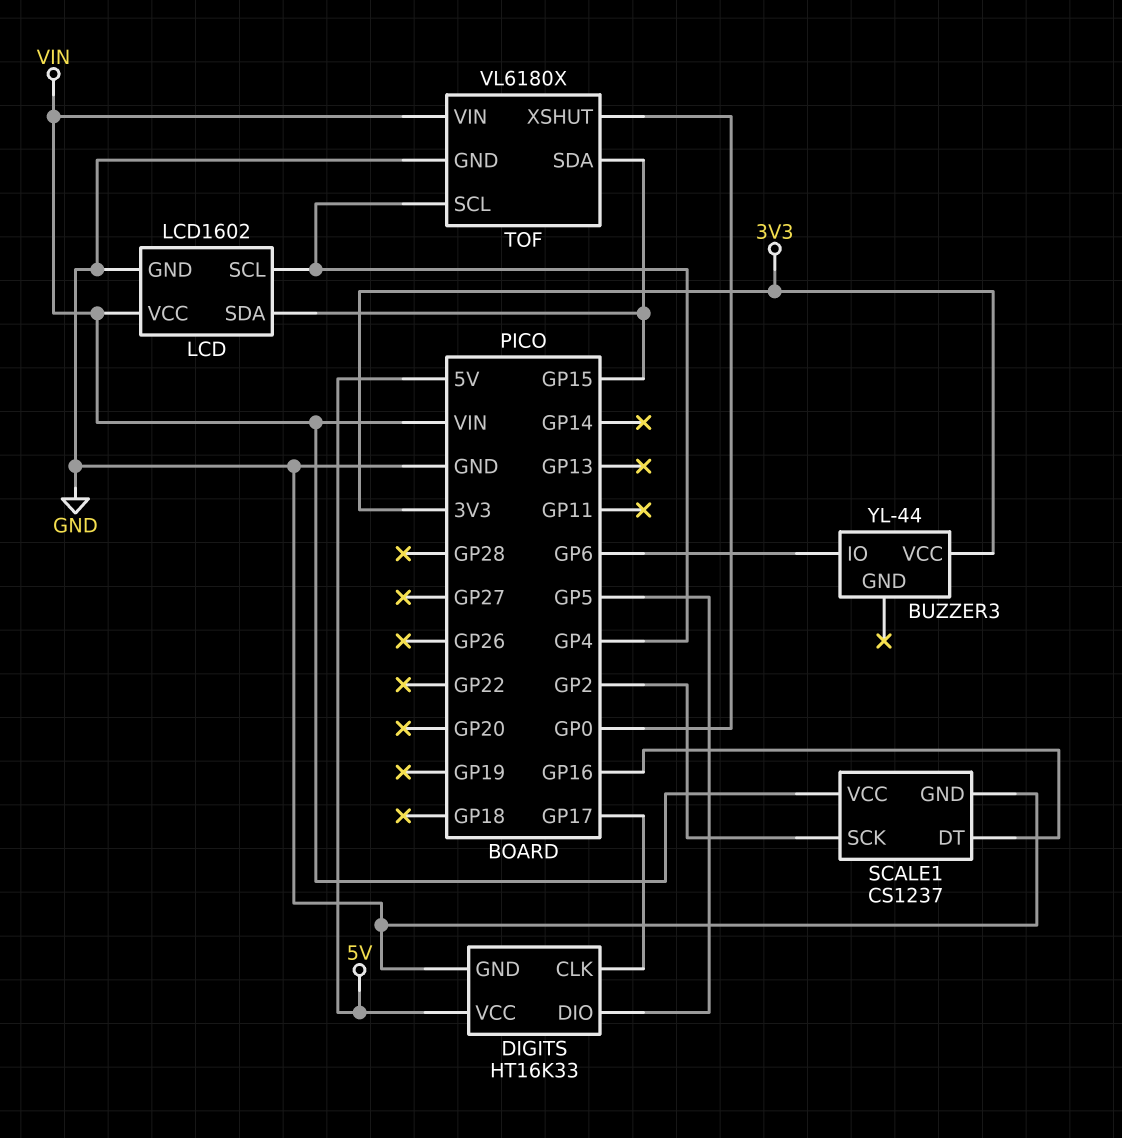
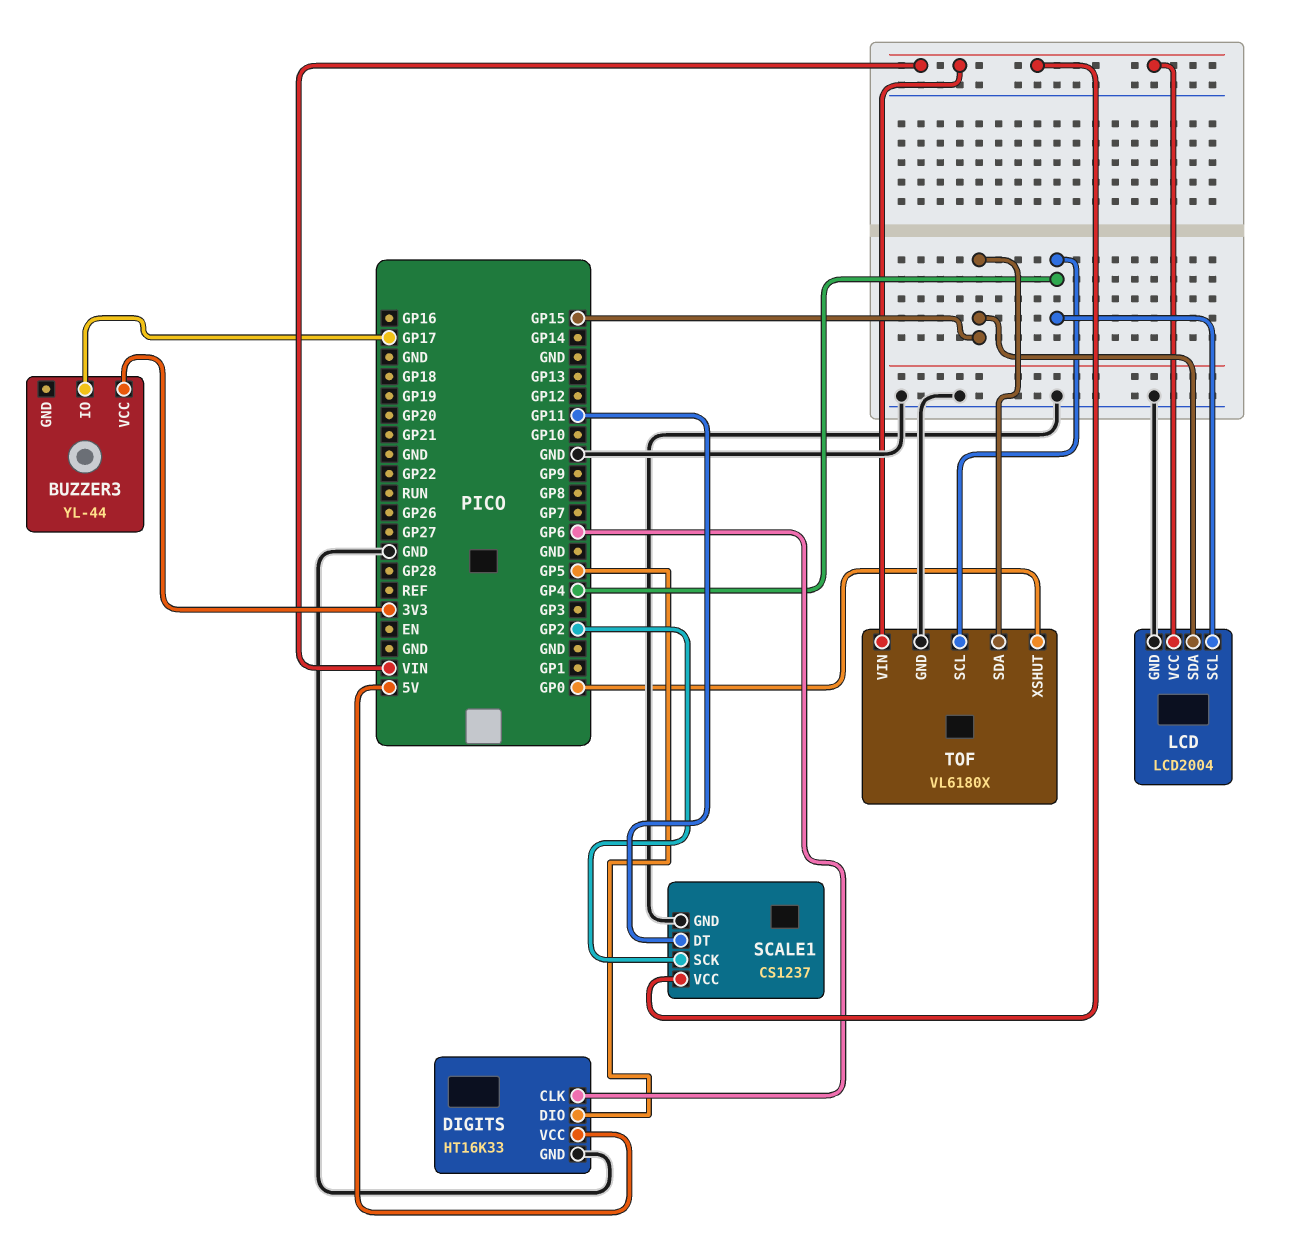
BUZZER3 pin IO: GP6 -> GP17
DIGITS pin CLK: GP17 -> GP6
LCD: LCD1602 -> LCD2004
SCALE1 pin DT: GP16 -> GP11

